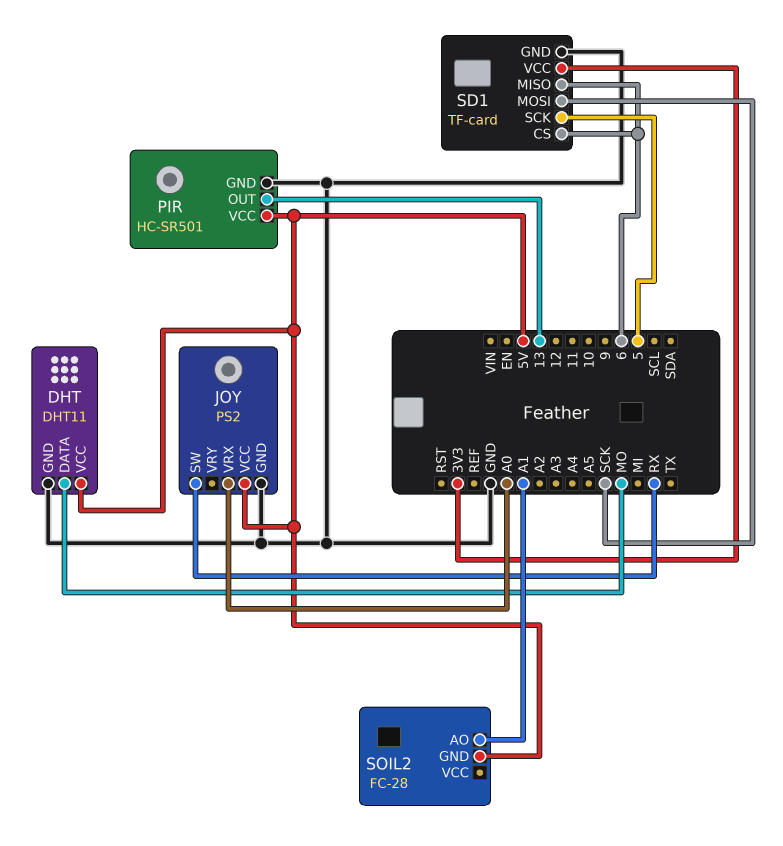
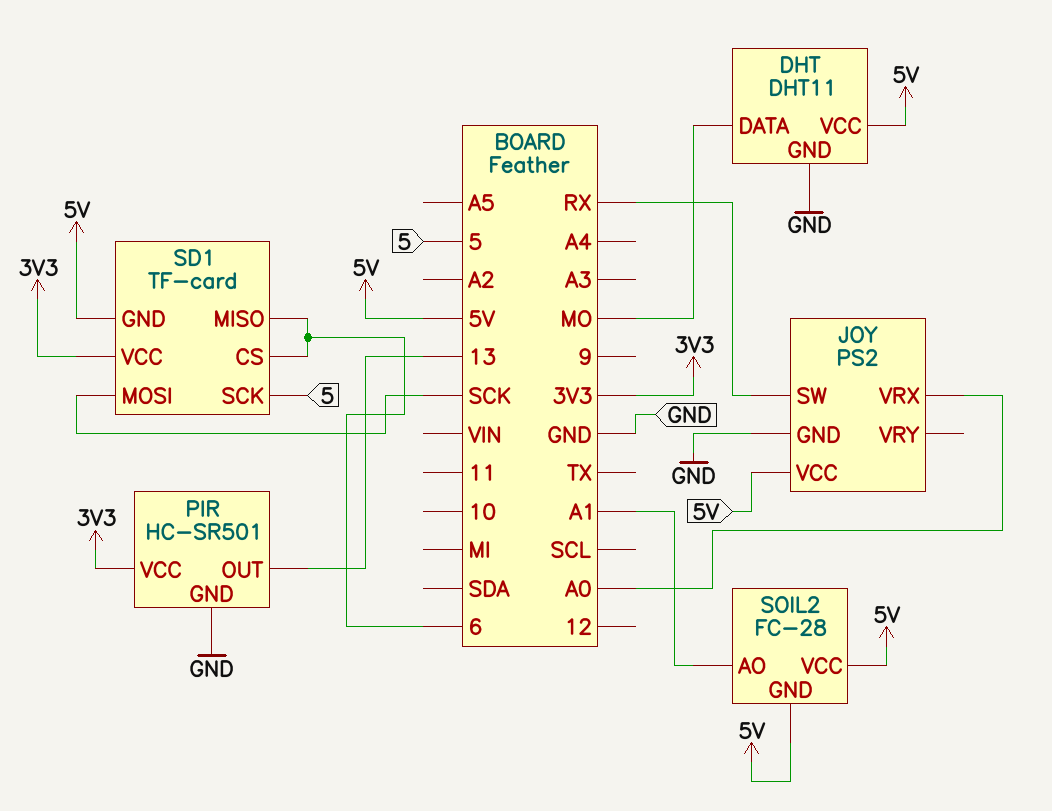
PIR pin VCC: 5V -> 3V3
SD1 pin GND: GND -> 5V
SOIL2 pin VCC: none -> 5V

